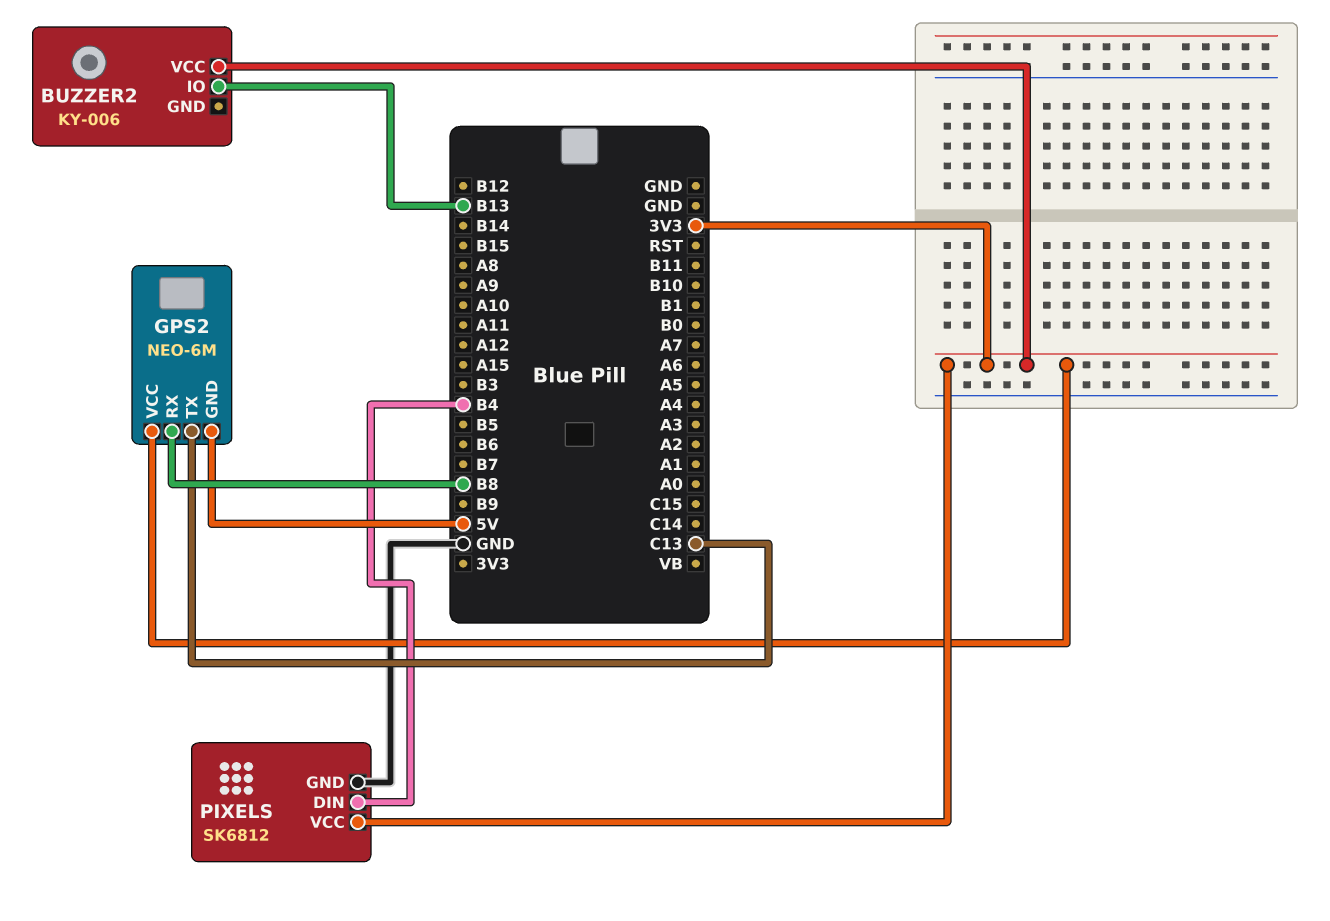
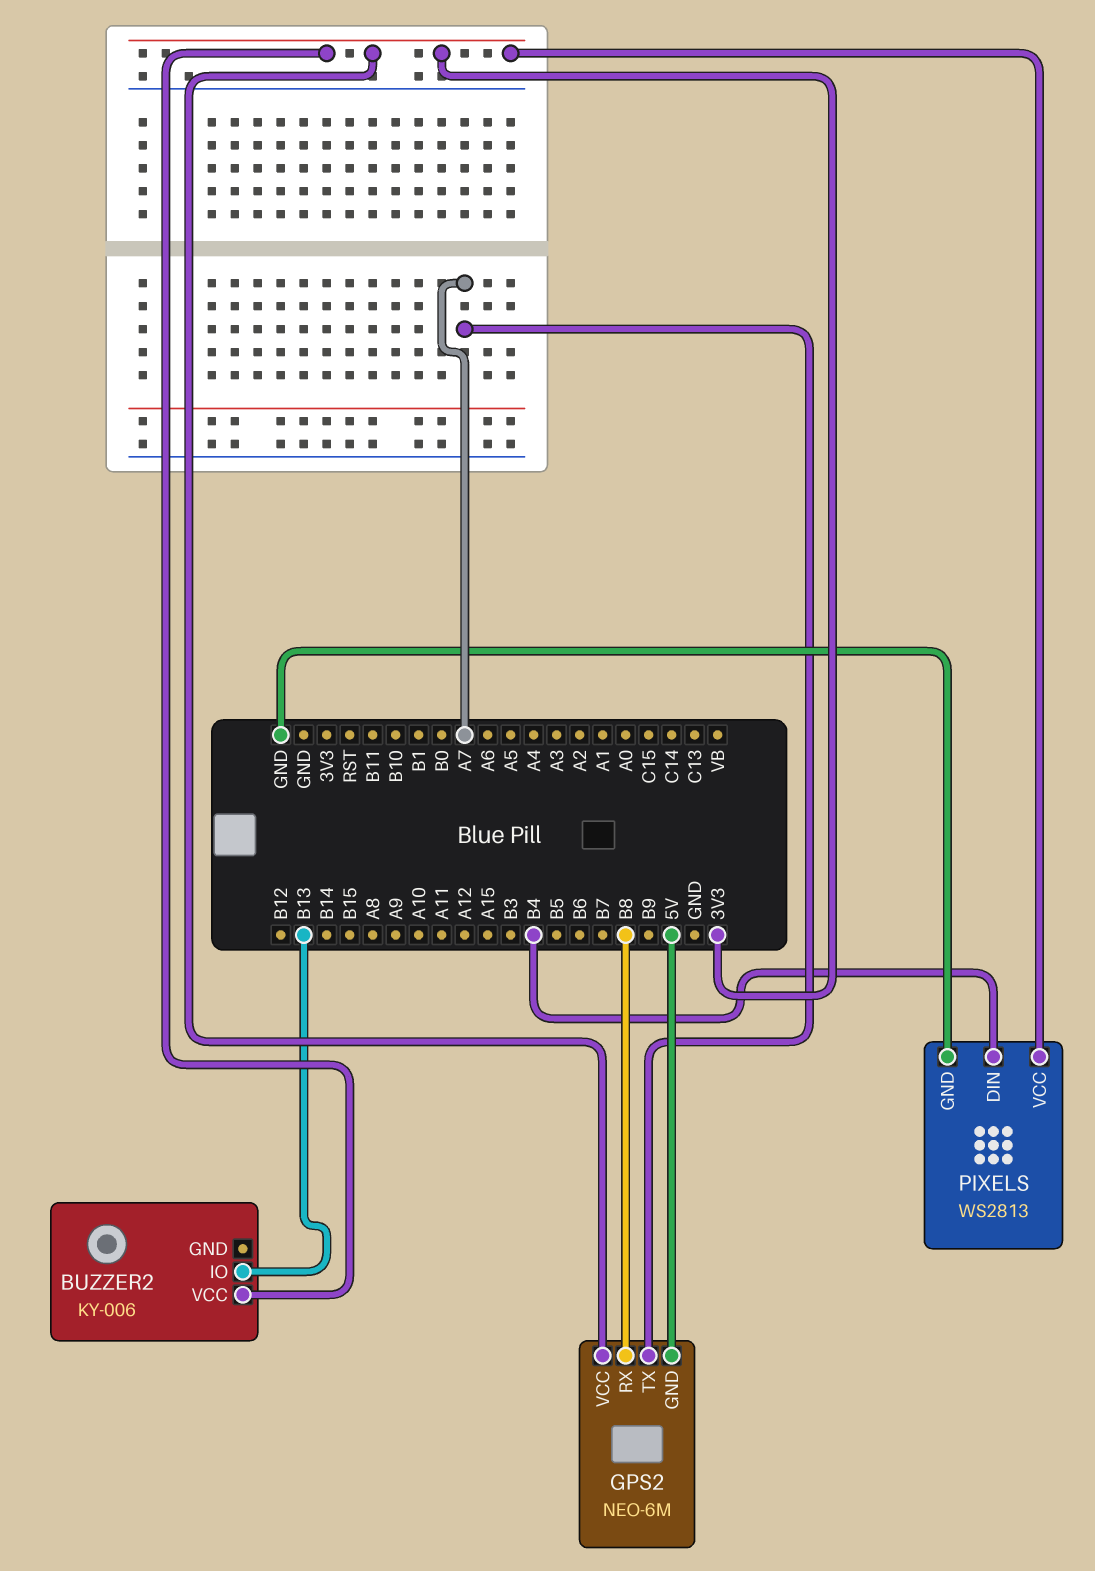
GPS2 pin TX: C13 -> A7
PIXELS: SK6812 -> WS2813

